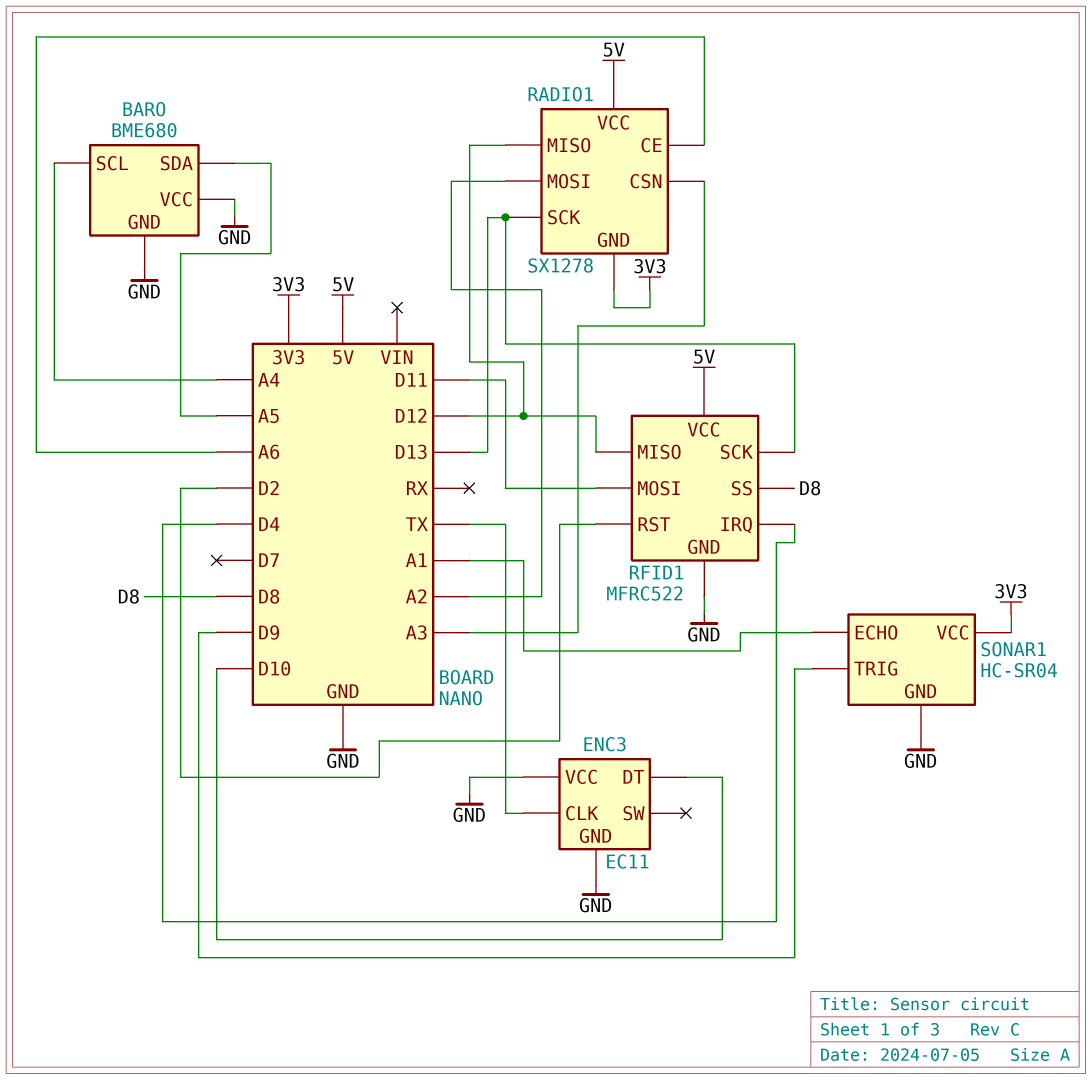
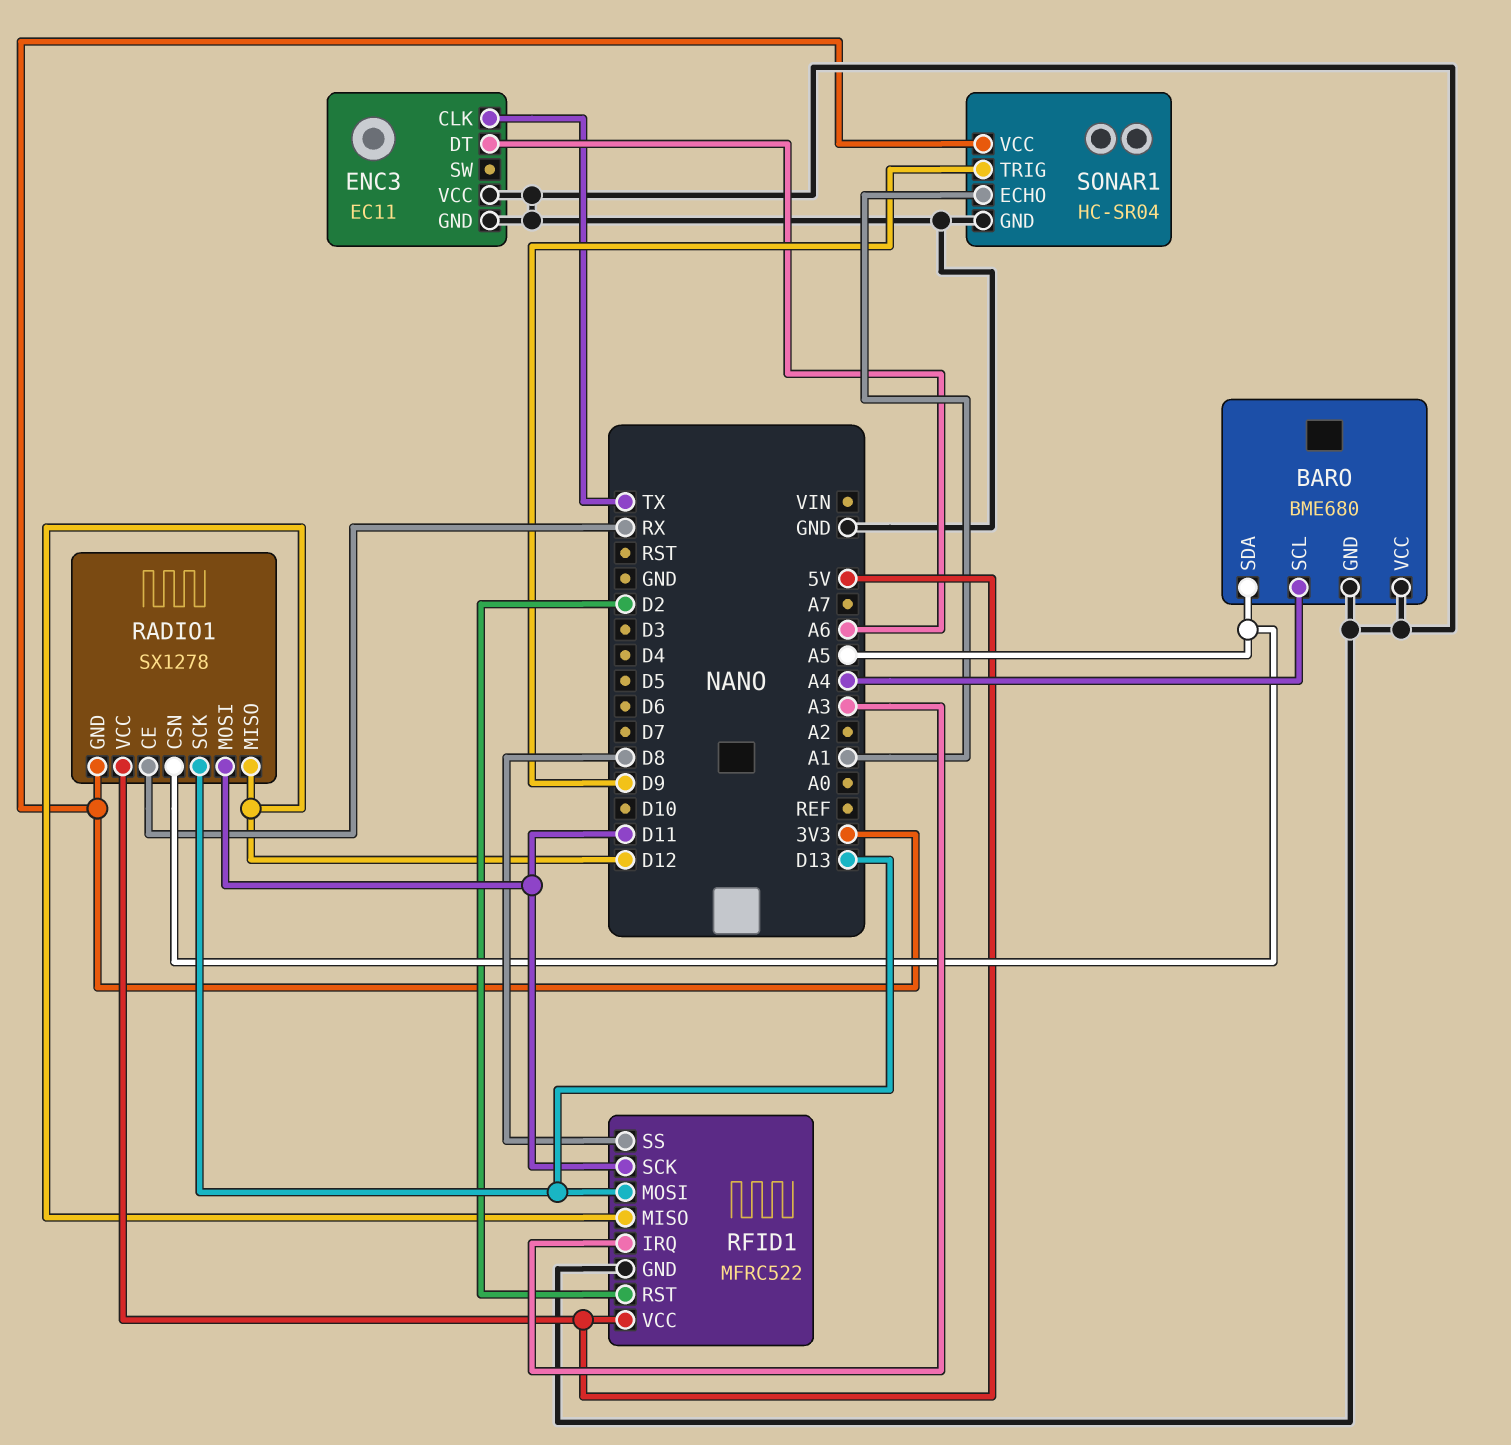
ENC3 pin DT: D10 -> A6
RADIO1 pin CE: A6 -> RX
RADIO1 pin CSN: A3 -> A5
RADIO1 pin MOSI: A2 -> D11
RFID1 pin IRQ: D4 -> A3
RFID1 pin MOSI: D11 -> D13
RFID1 pin SCK: D13 -> D11

